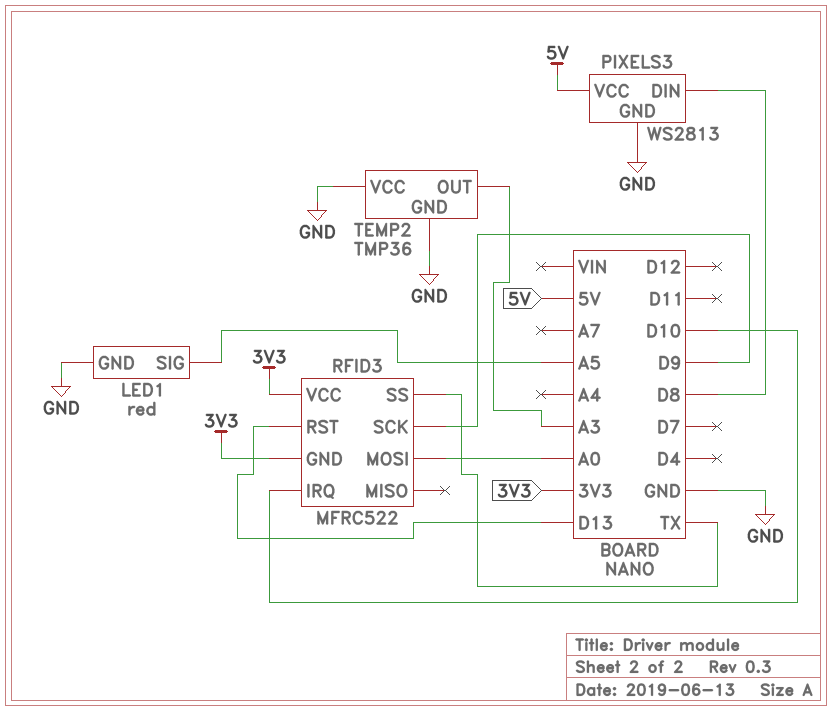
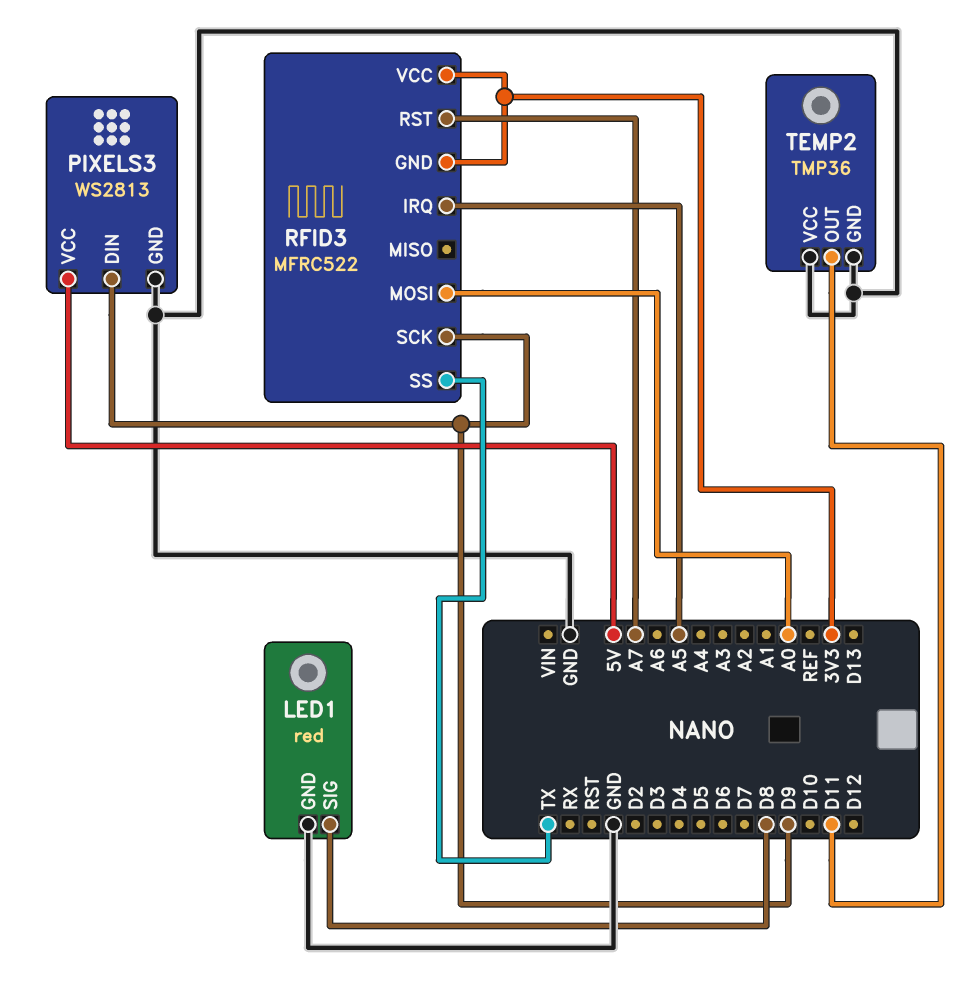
LED1 pin SIG: A5 -> D8
PIXELS3 pin DIN: D8 -> D9
RFID3 pin IRQ: D10 -> A5
RFID3 pin RST: D13 -> A7
TEMP2 pin OUT: A3 -> D11

